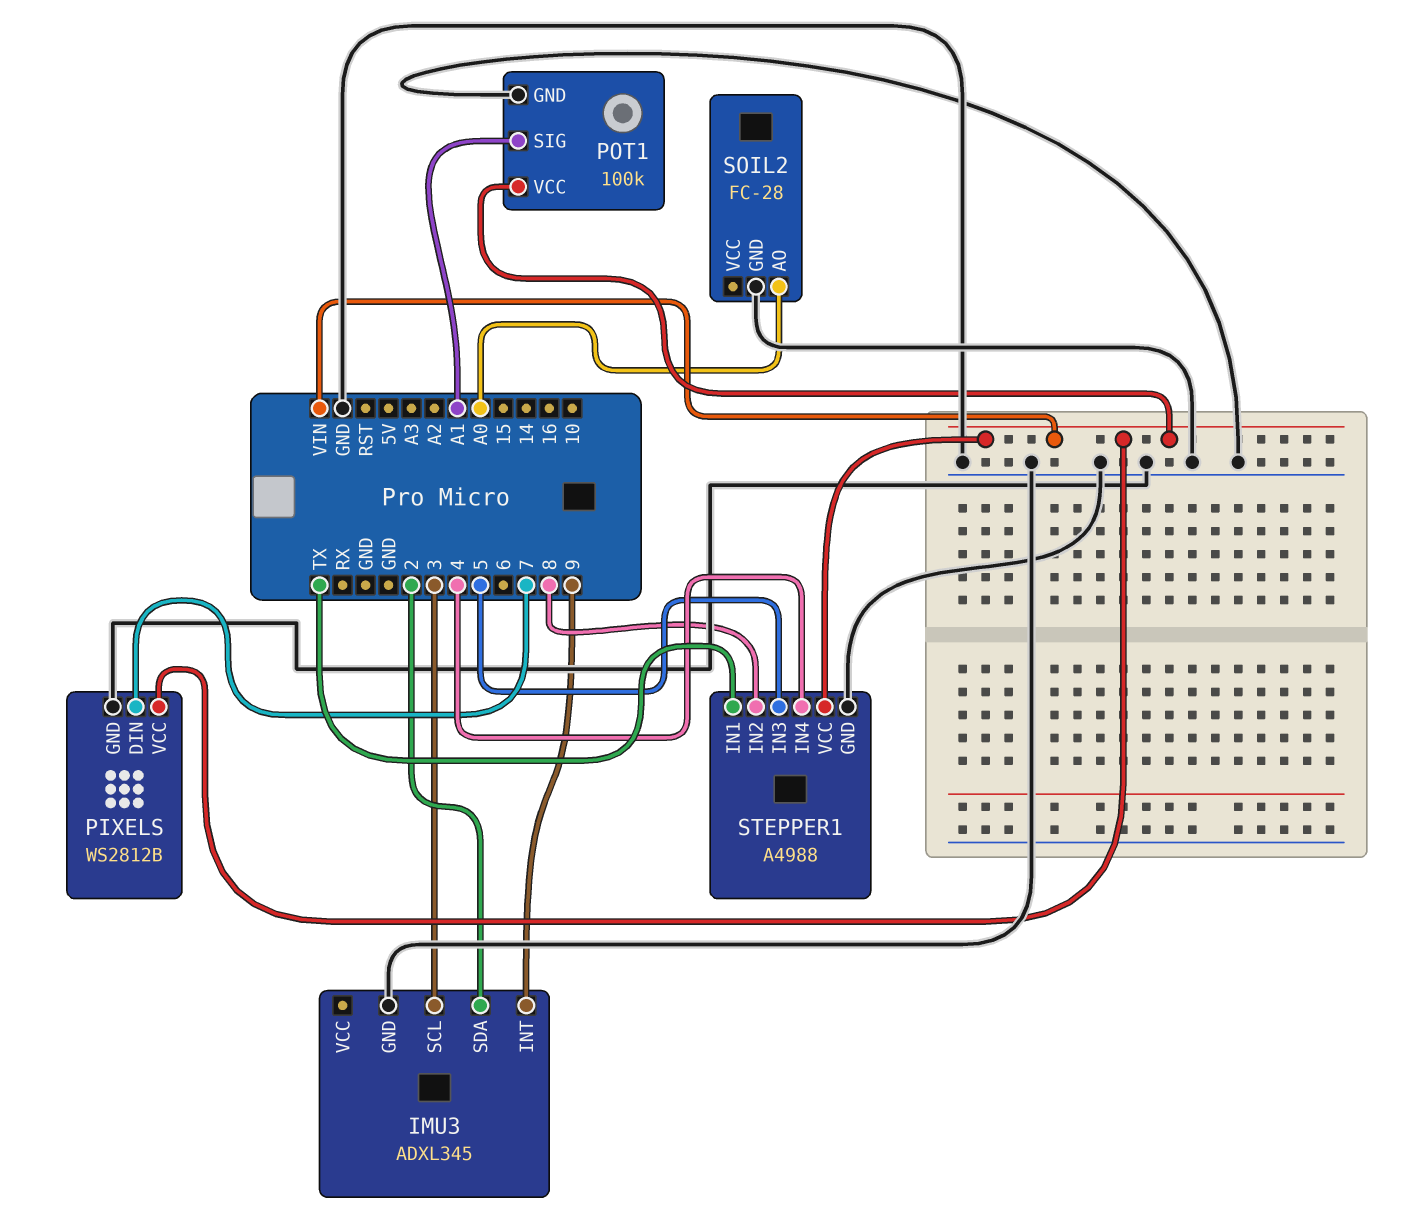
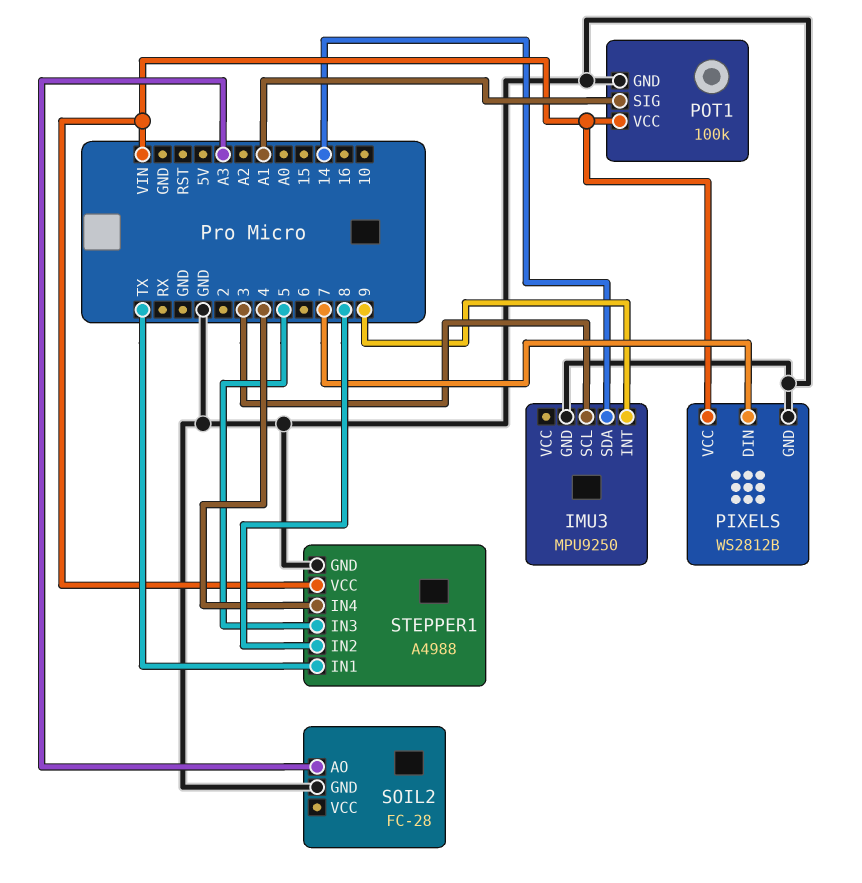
IMU3: ADXL345 -> MPU9250
IMU3 pin SDA: 2 -> 14
SOIL2 pin AO: A0 -> A3

